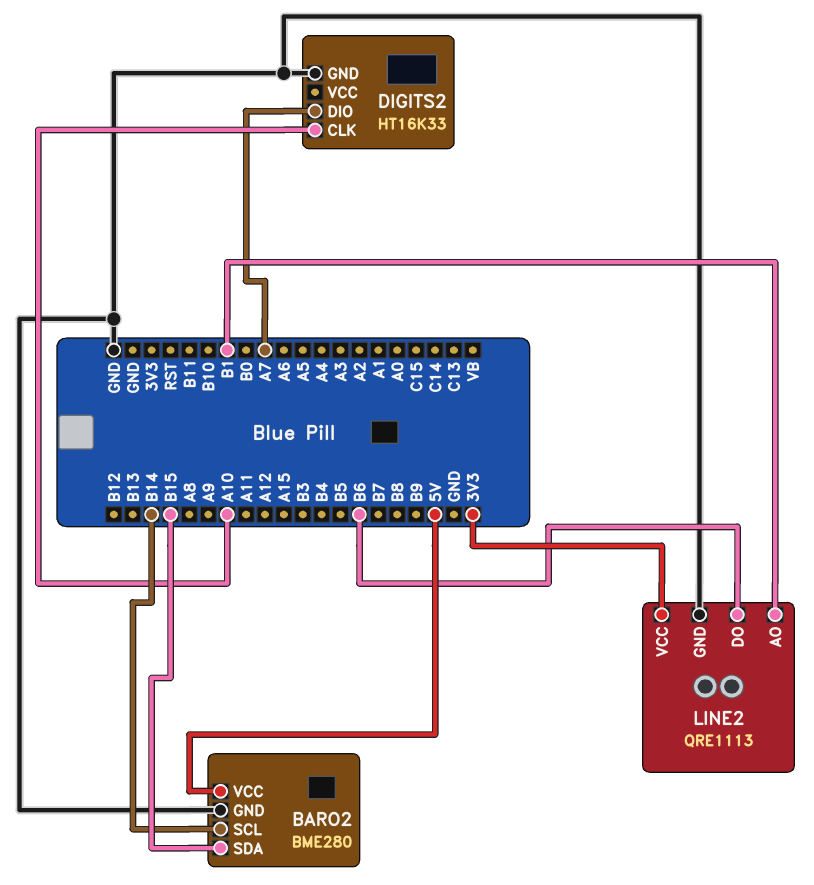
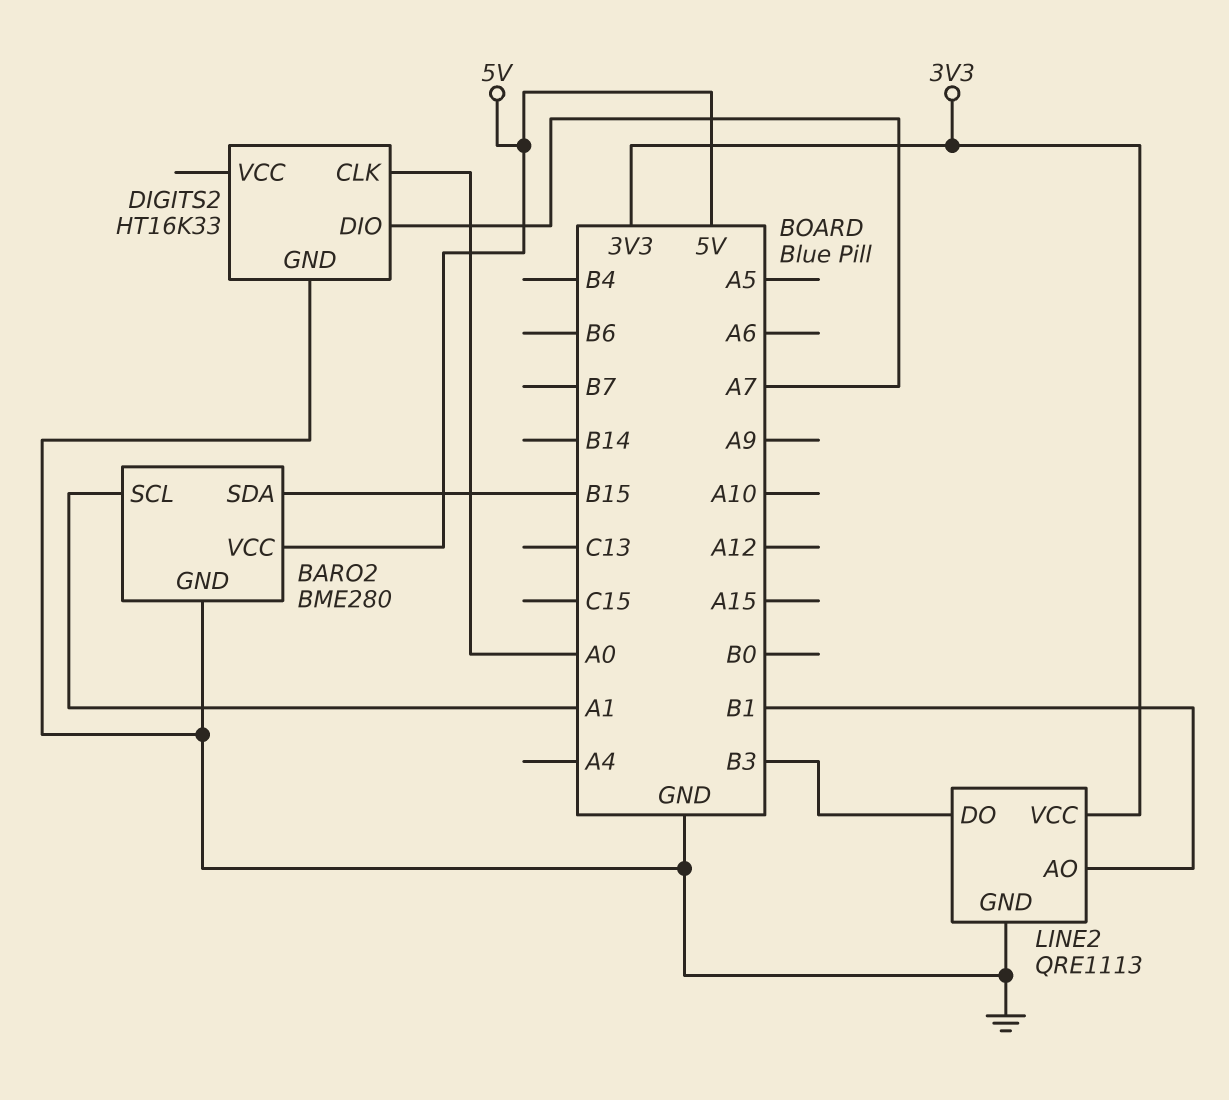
BARO2 pin SCL: B14 -> A1
DIGITS2 pin CLK: A10 -> A0
LINE2 pin DO: B6 -> B3

